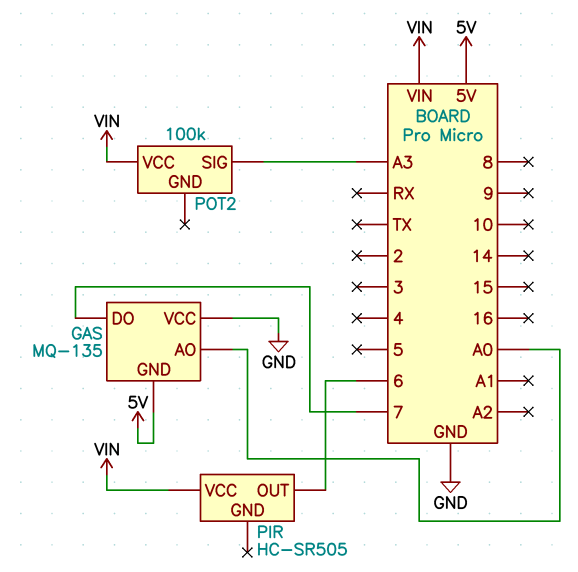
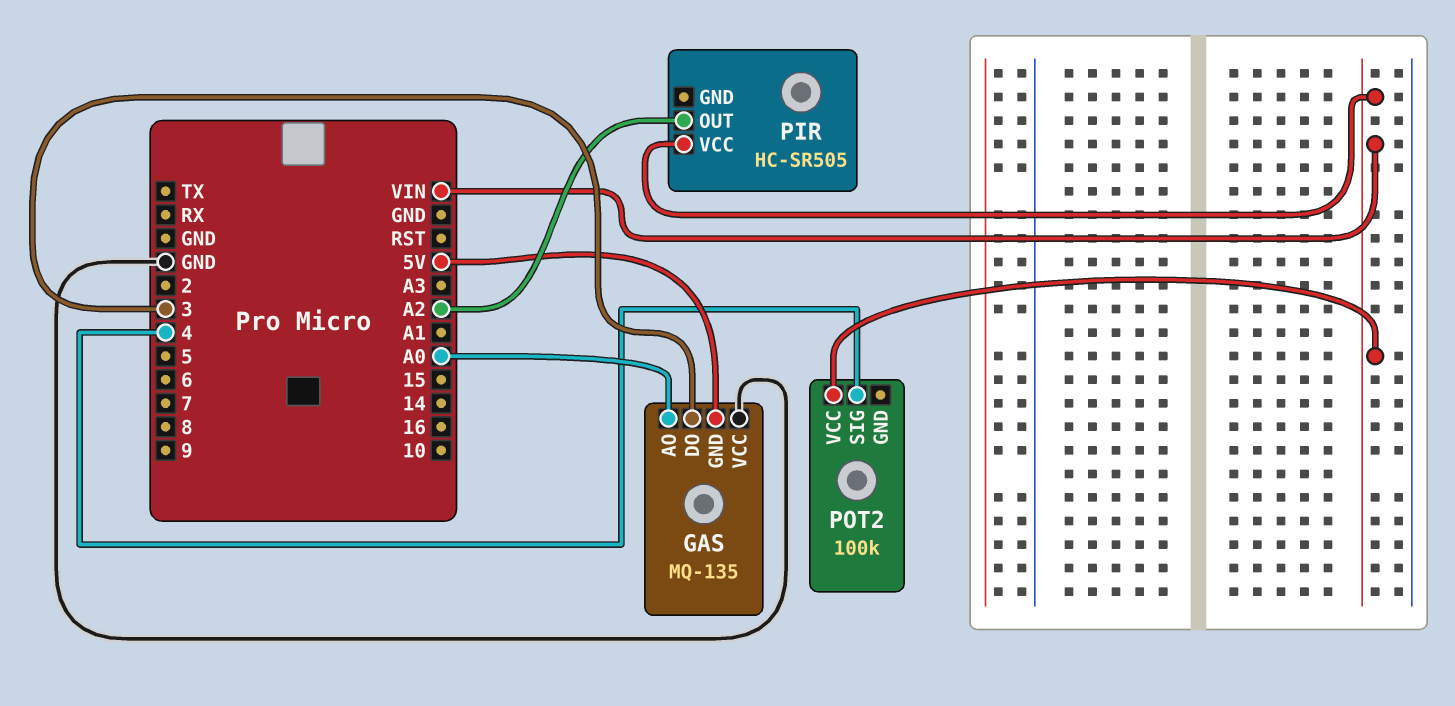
GAS pin DO: 7 -> 3
PIR pin OUT: 6 -> A2
POT2 pin SIG: A3 -> 4

